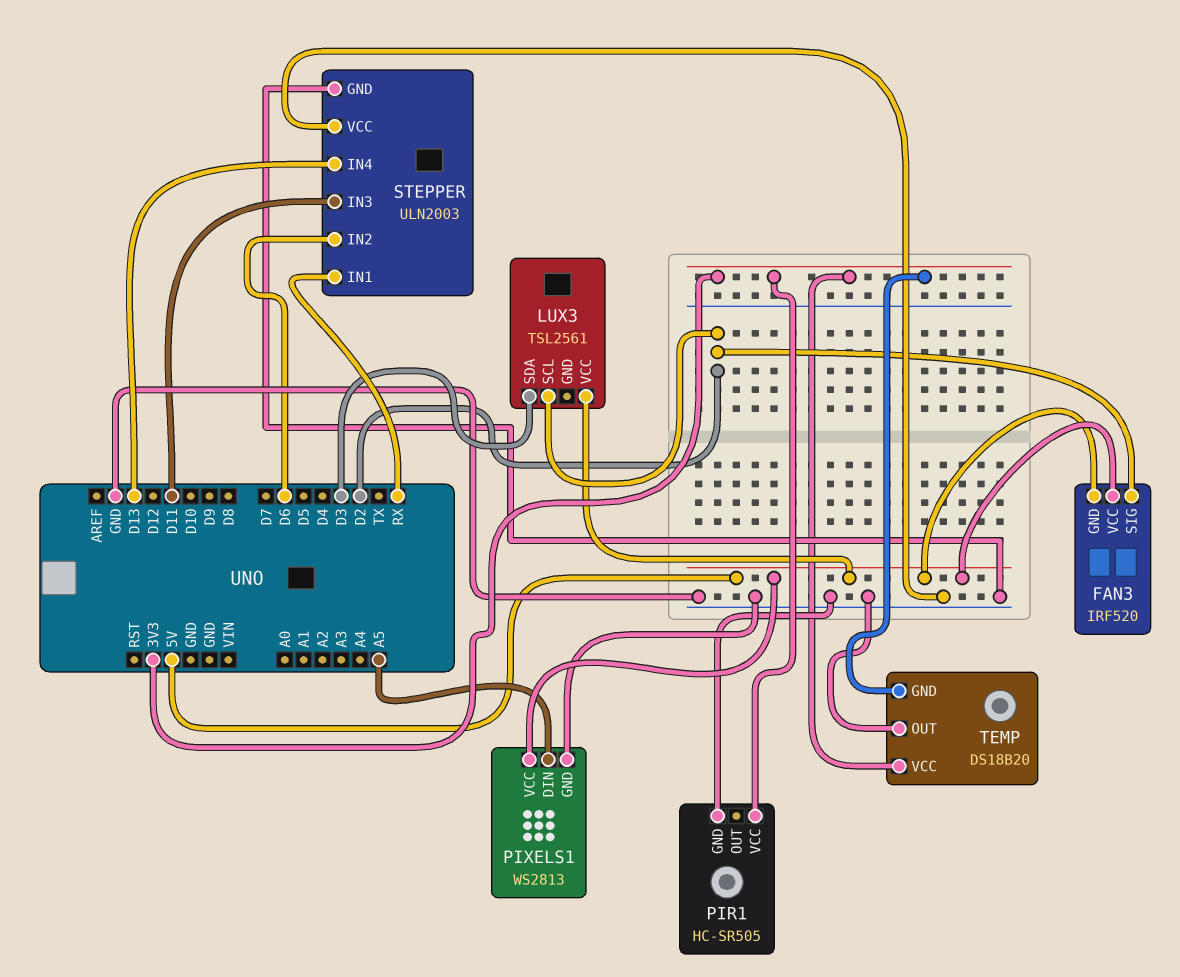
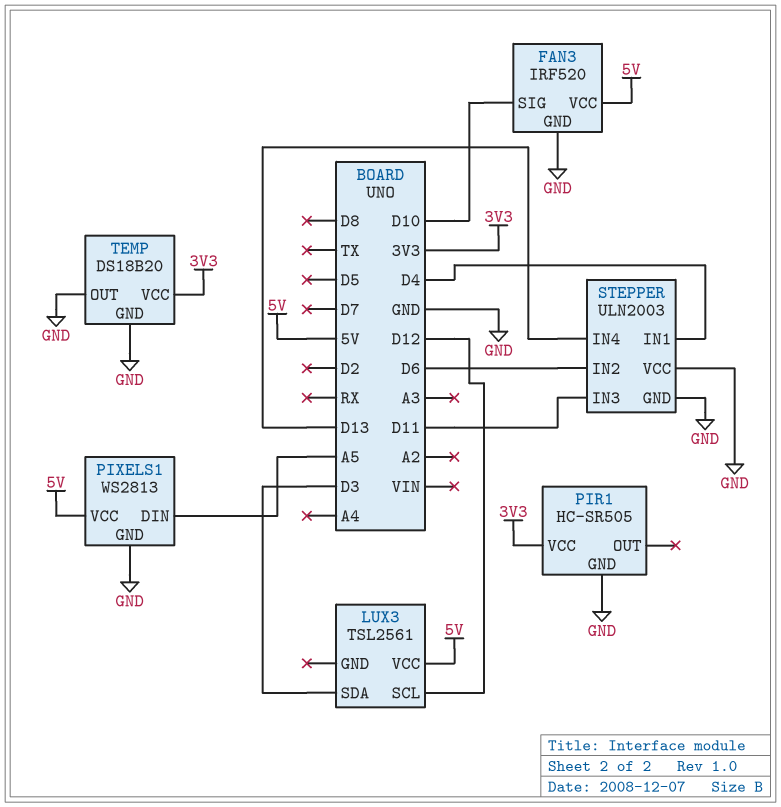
FAN3 pin GND: 5V -> GND
FAN3 pin SIG: D2 -> D10
LUX3 pin SCL: D2 -> D12
STEPPER pin IN1: RX -> D4
TEMP pin GND: 3V3 -> GND

